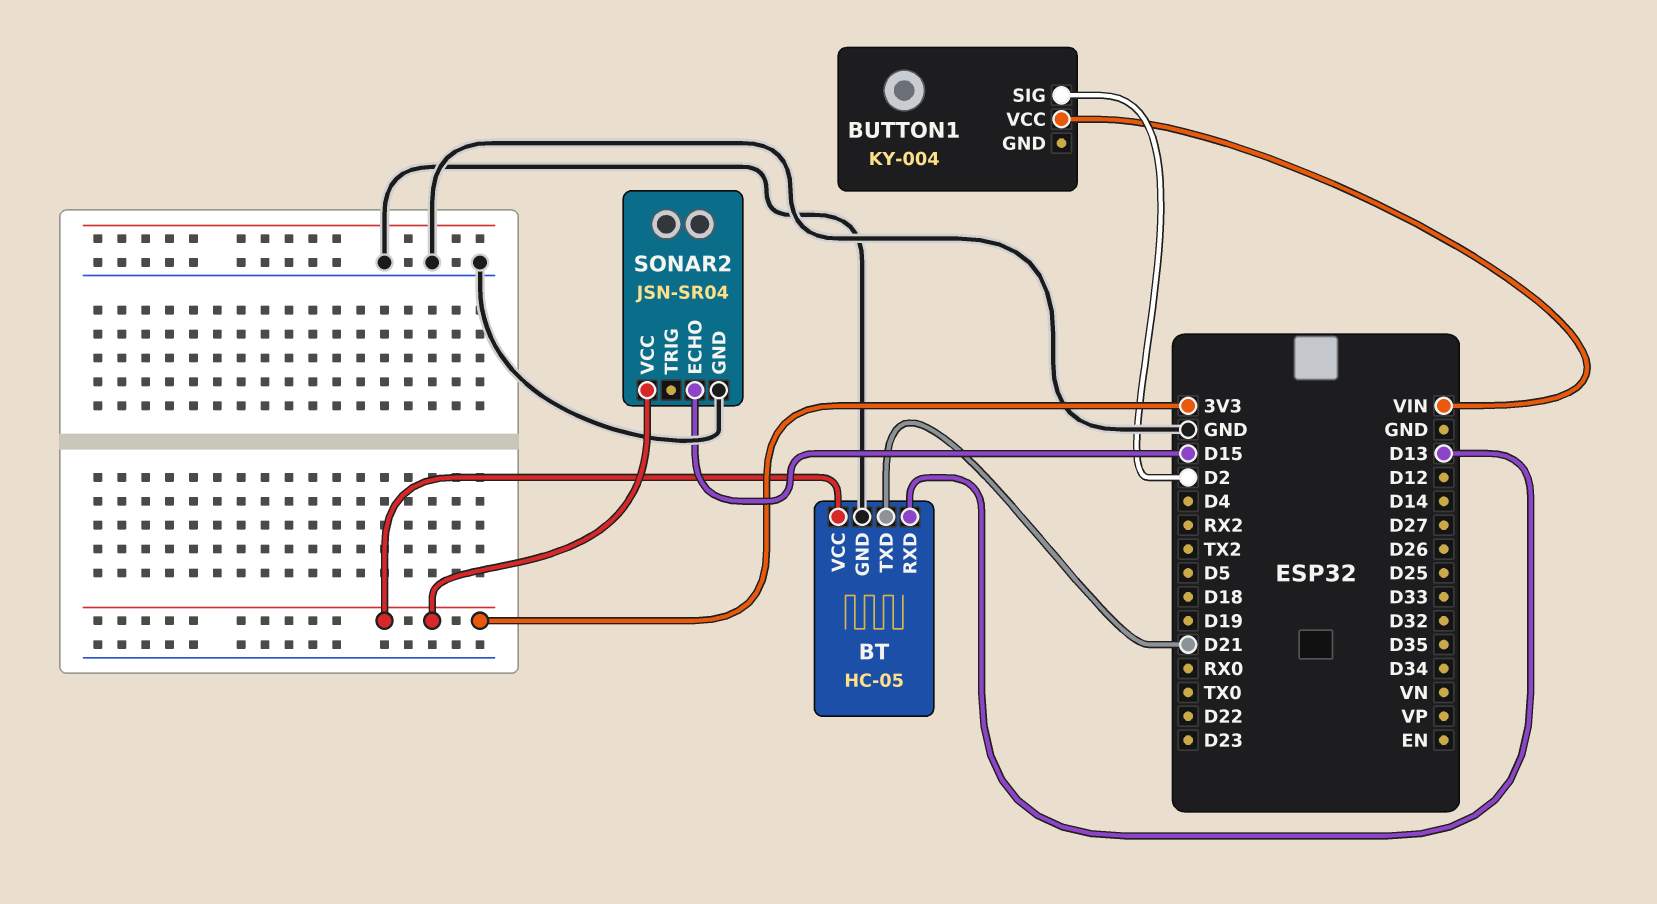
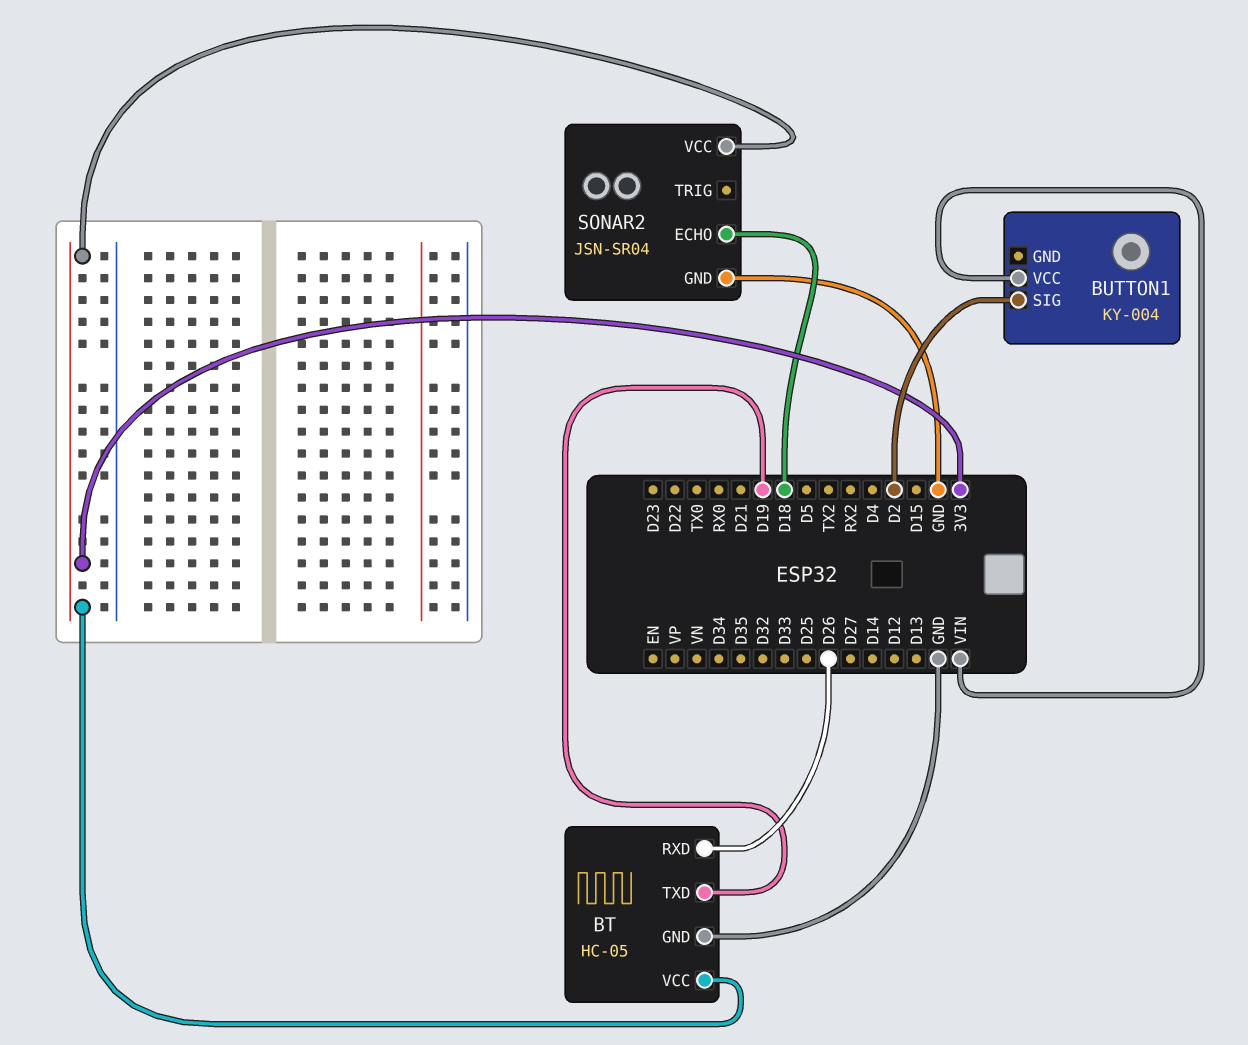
BT pin RXD: D13 -> D26
BT pin TXD: D21 -> D19
SONAR2 pin ECHO: D15 -> D18

